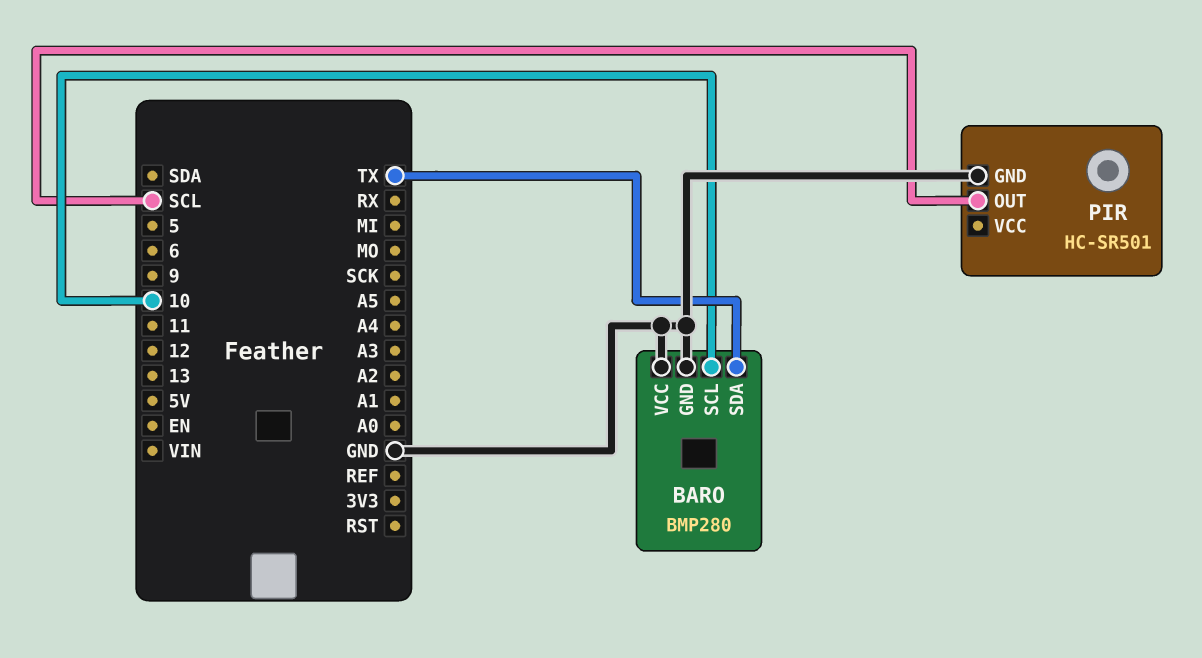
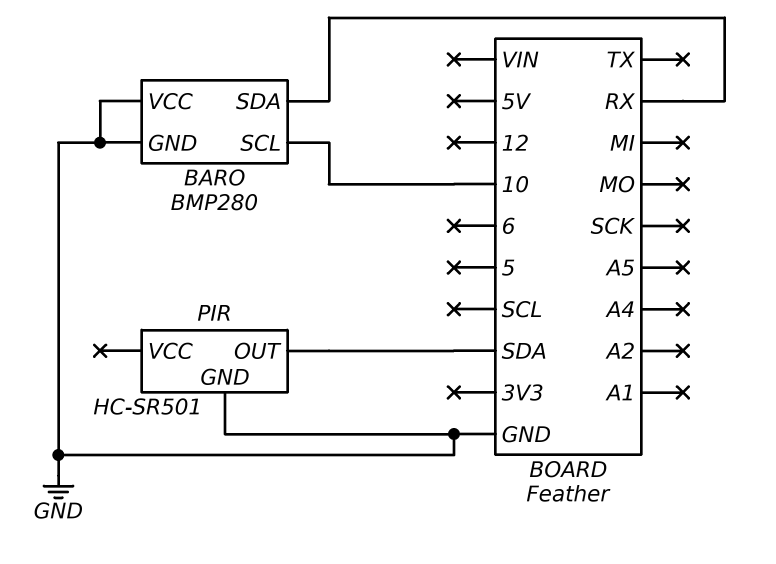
BARO pin SDA: TX -> RX
PIR pin OUT: SCL -> SDA

